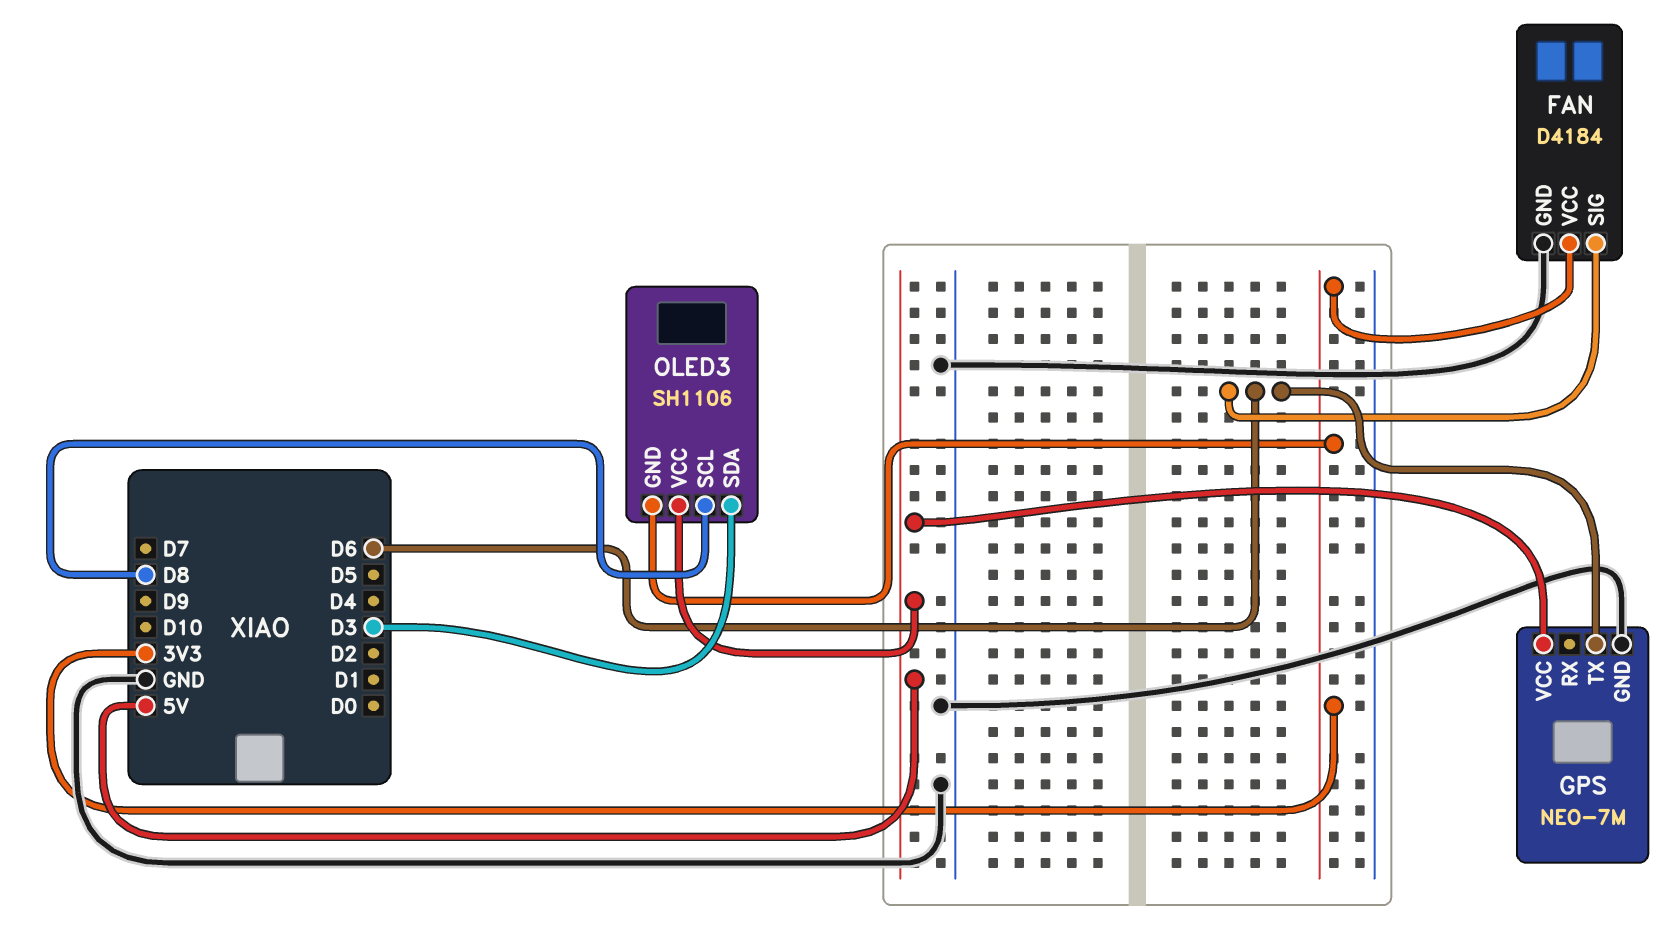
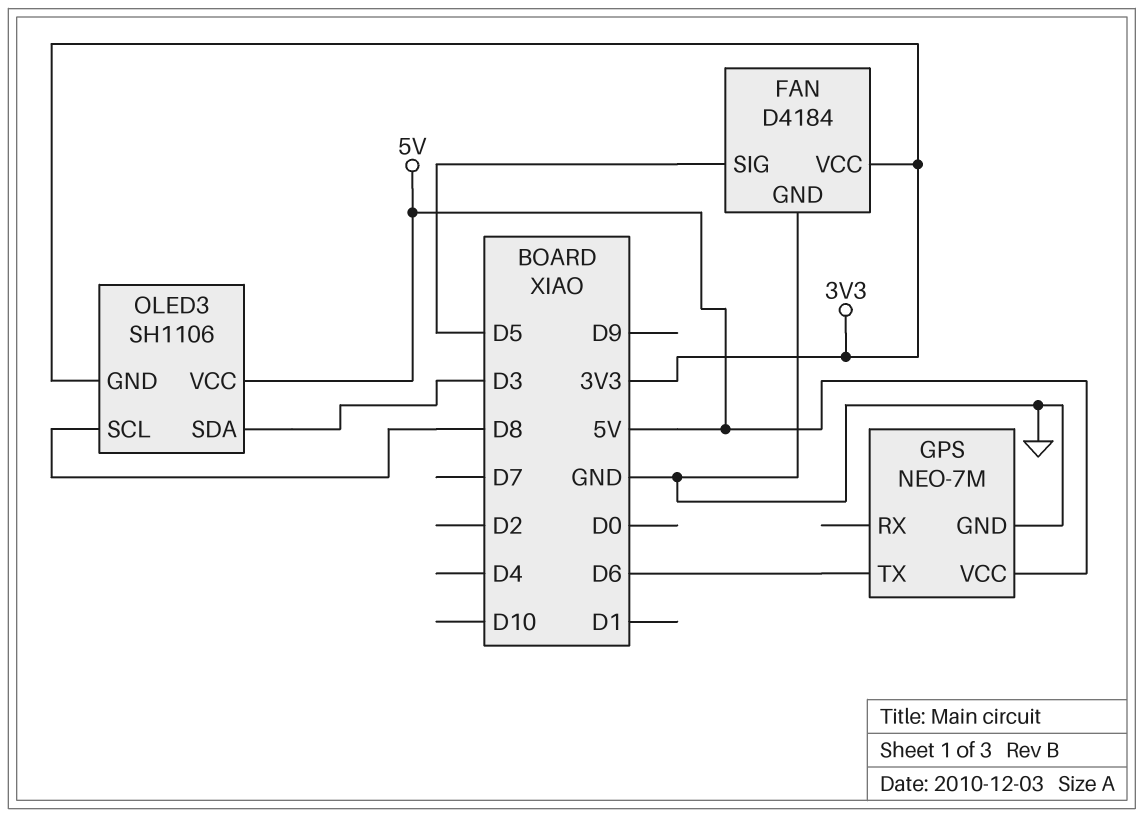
FAN pin SIG: D6 -> D5

